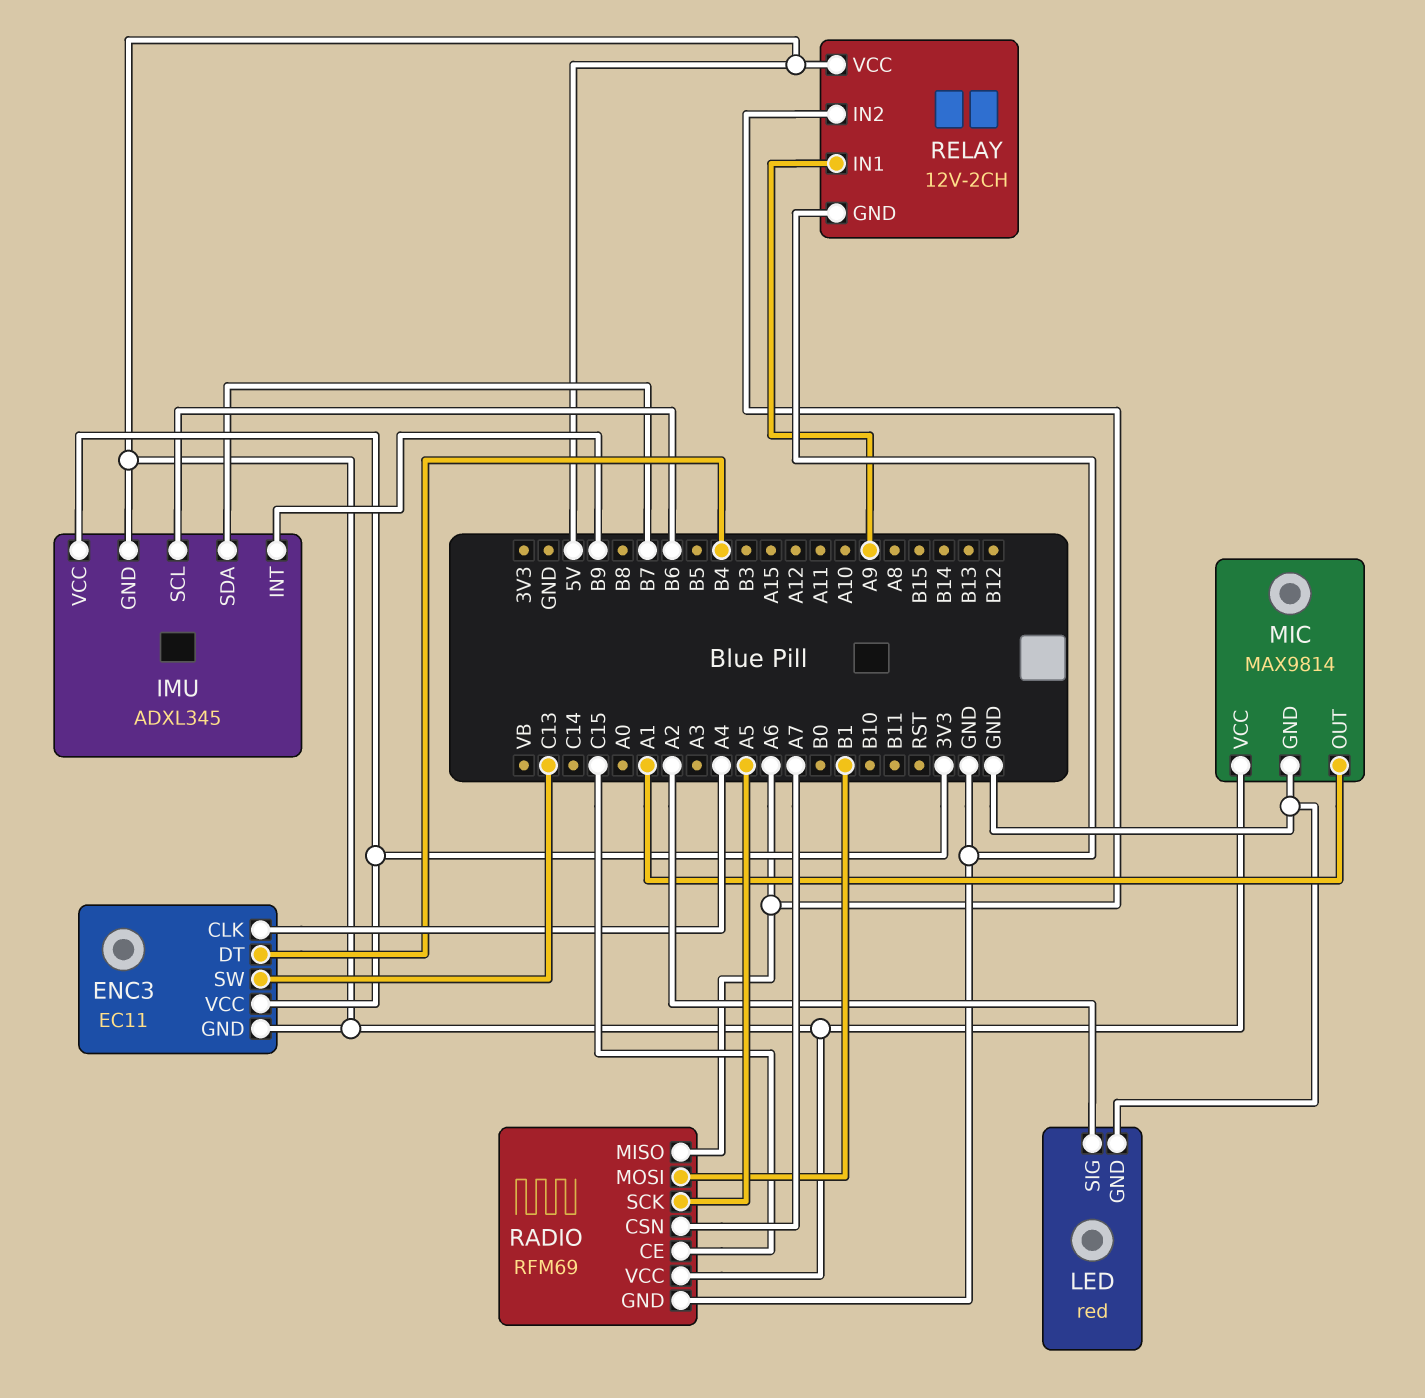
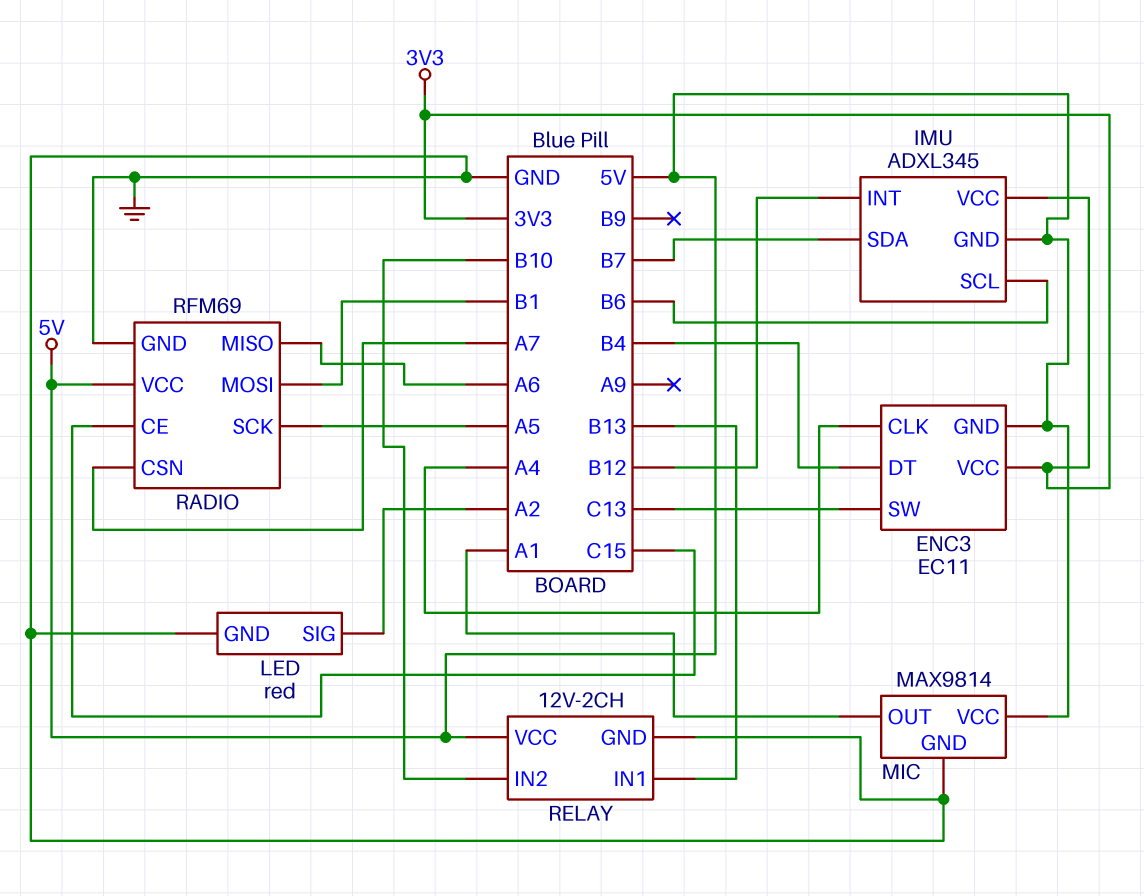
IMU pin INT: B9 -> B12
RELAY pin IN1: A9 -> B13
RELAY pin IN2: A6 -> B10

